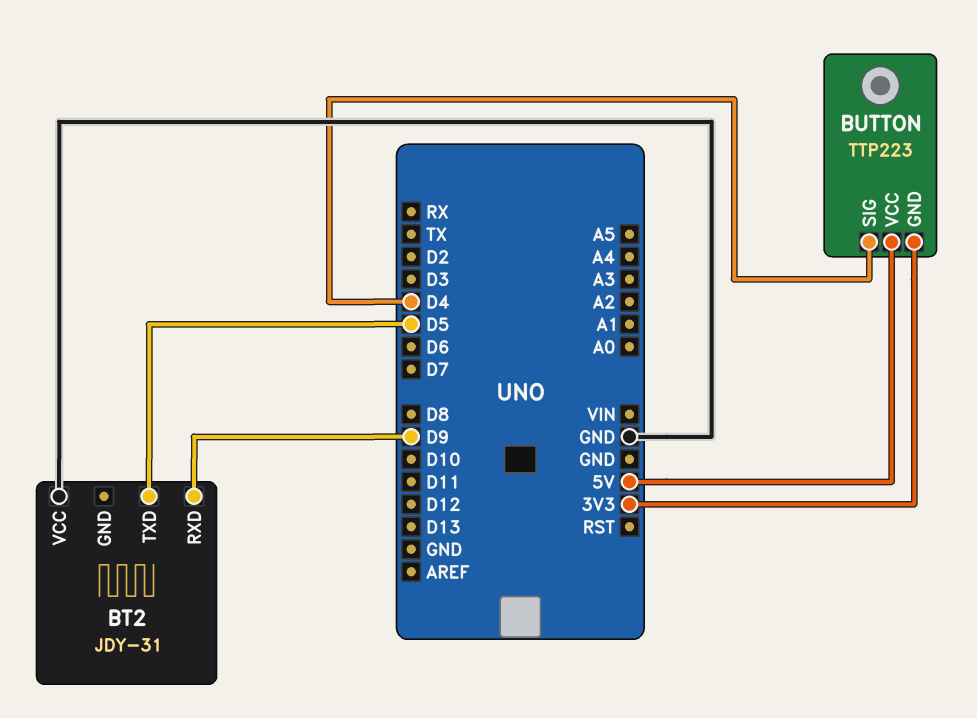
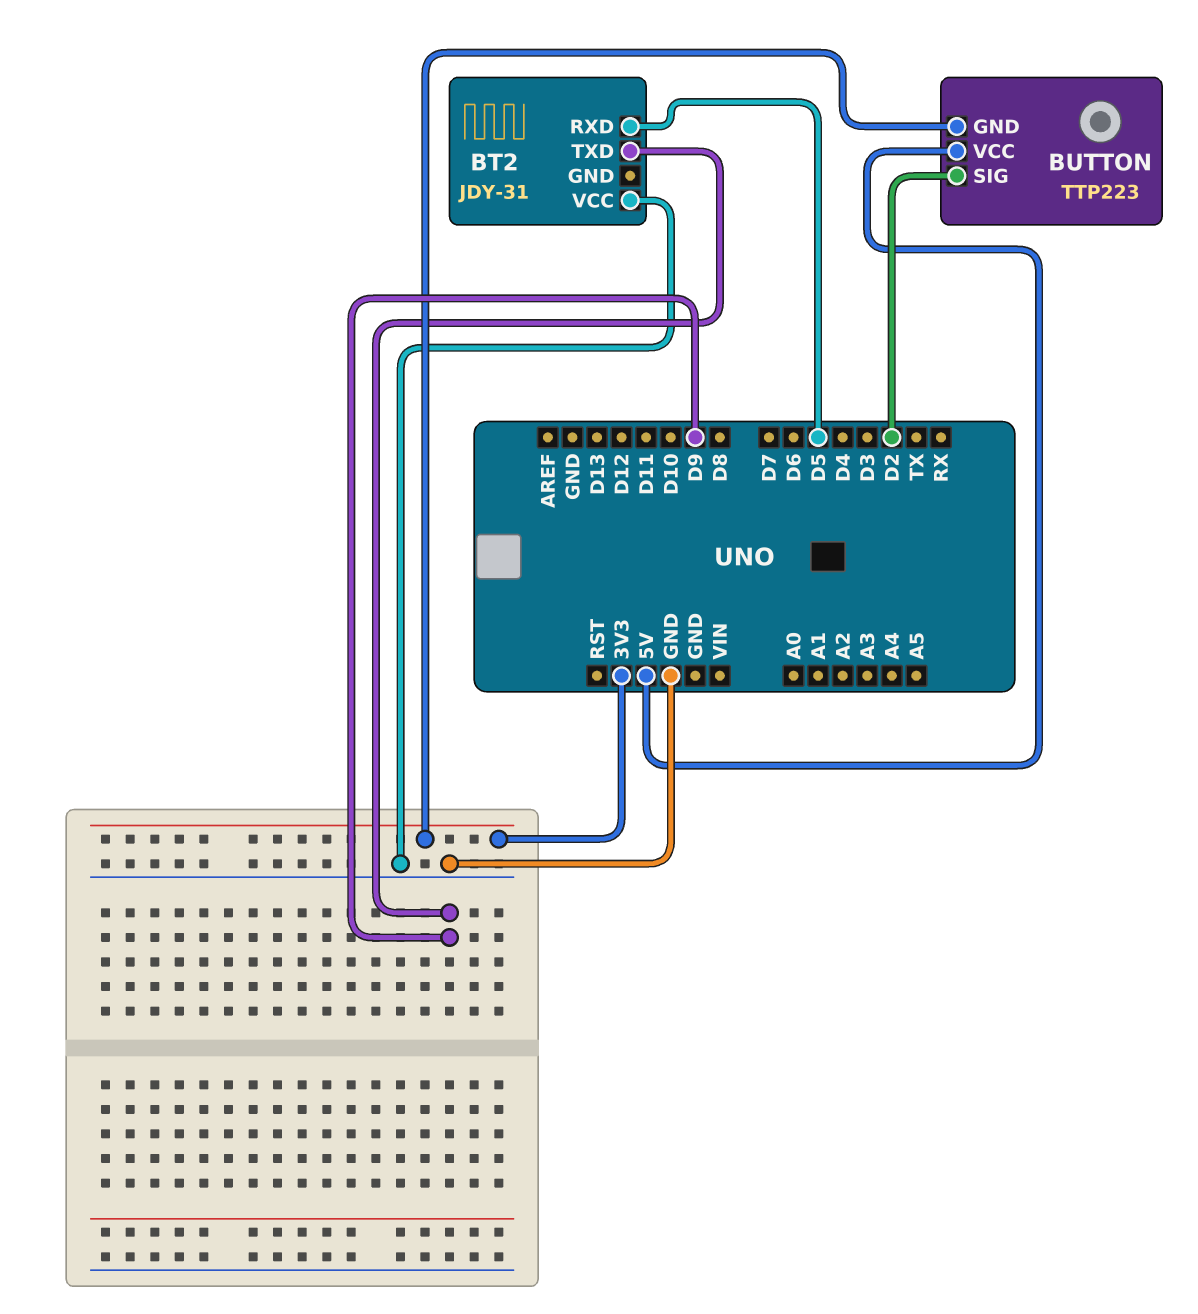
BT2 pin RXD: D9 -> D5
BT2 pin TXD: D5 -> D9
BUTTON pin SIG: D4 -> D2

